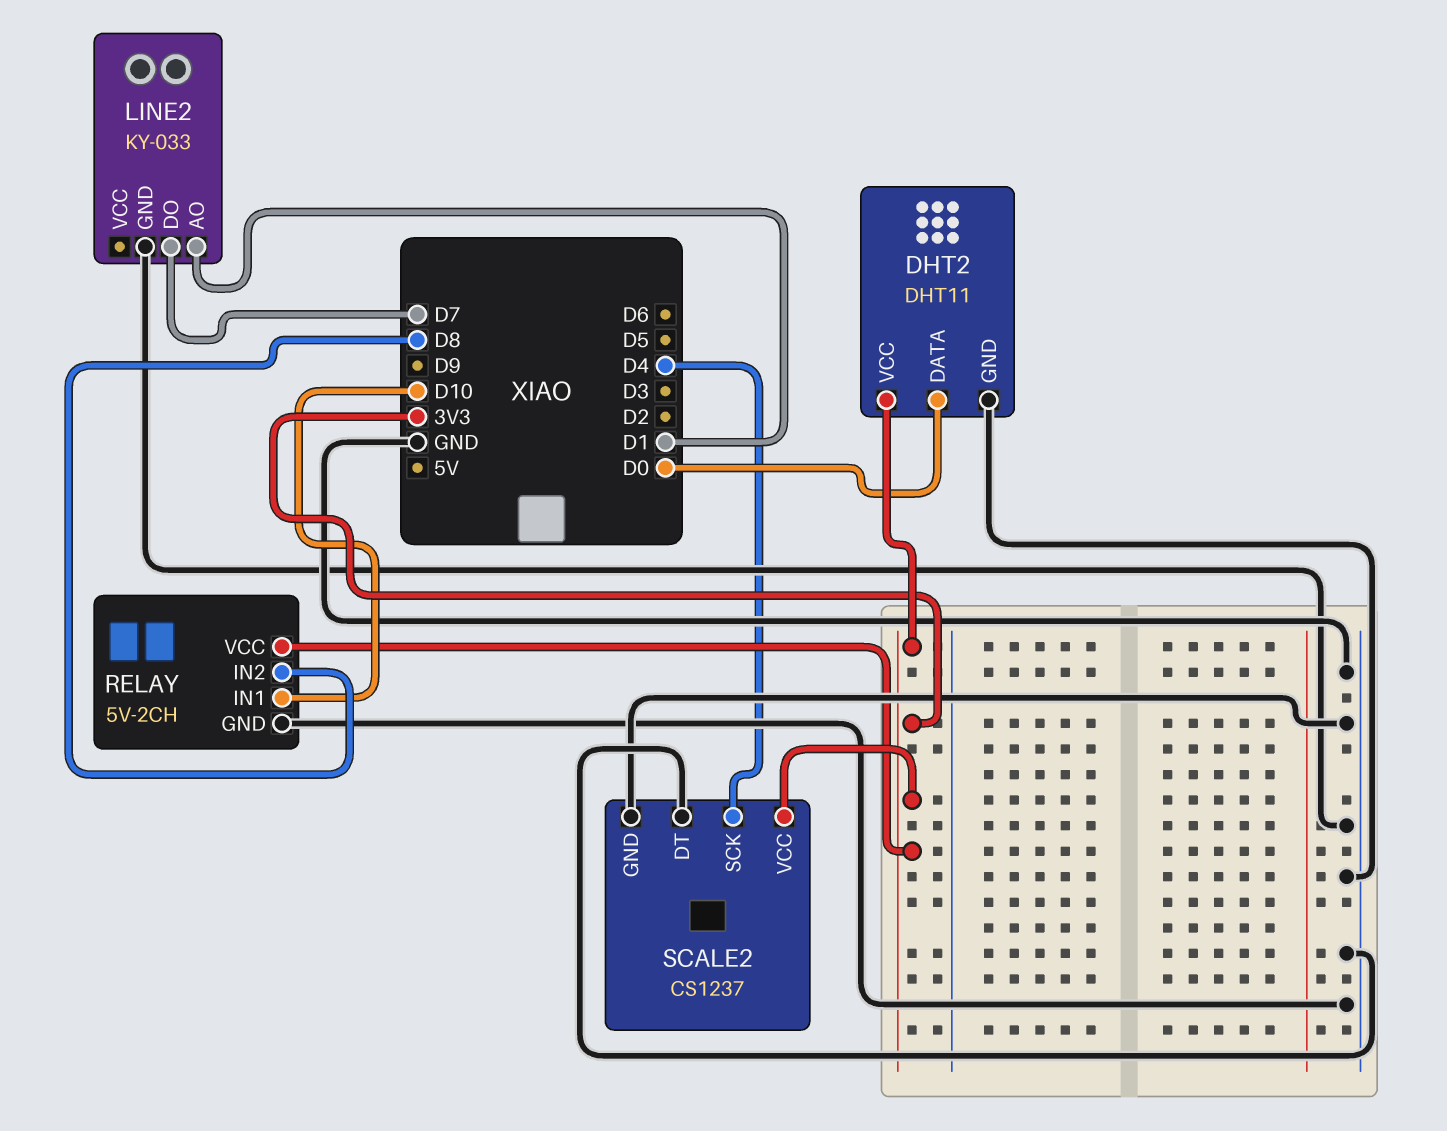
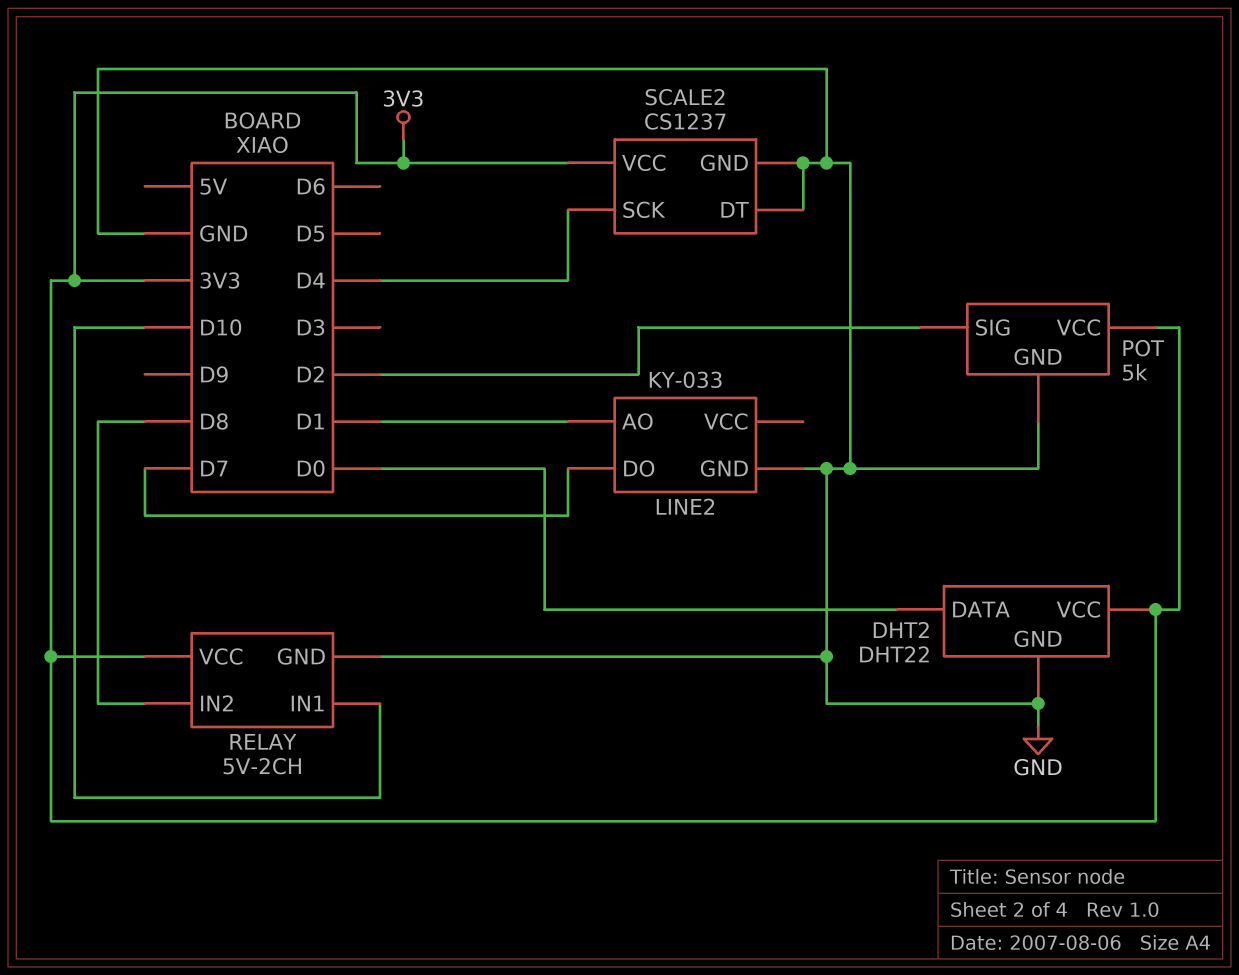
DHT2: DHT11 -> DHT22
POT: none -> 5k
POT pin GND: none -> GND
POT pin SIG: none -> D2
POT pin VCC: none -> 3V3

